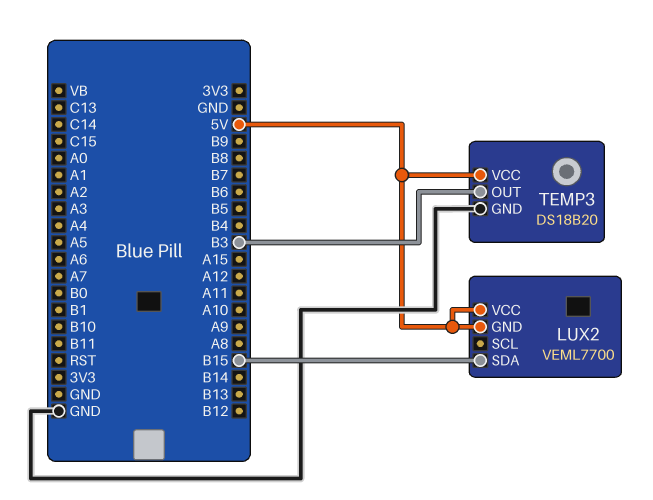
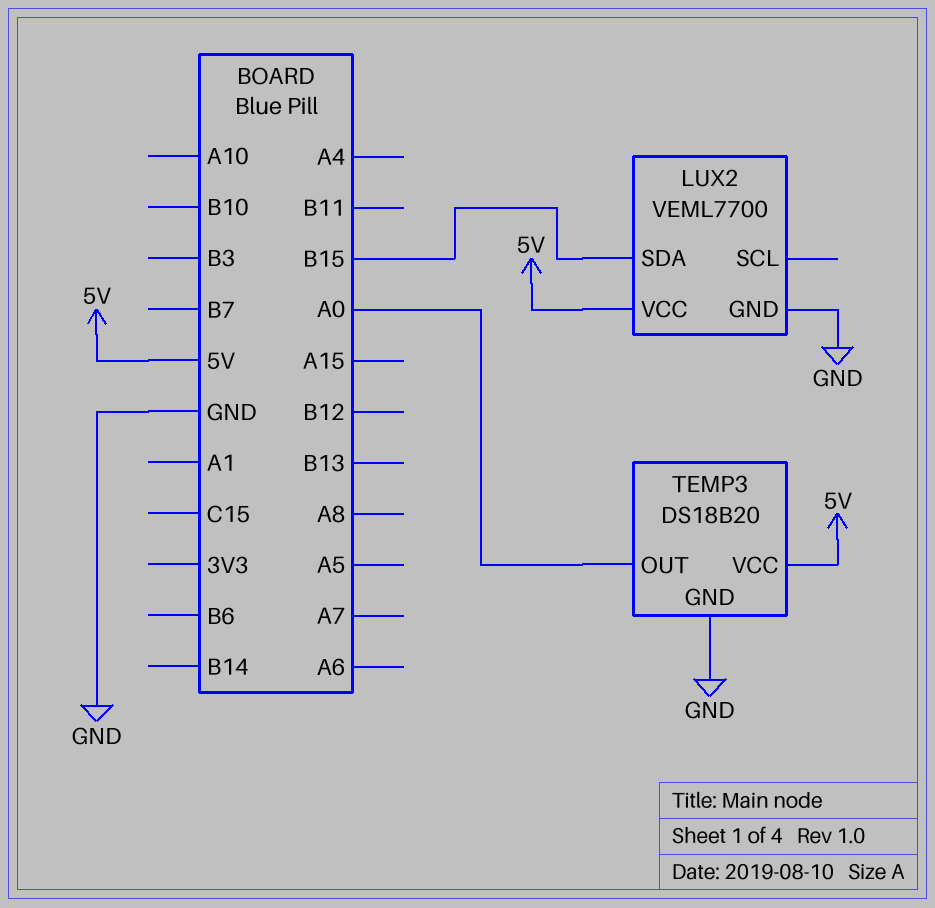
LUX2 pin GND: 5V -> GND
TEMP3 pin OUT: B3 -> A0

